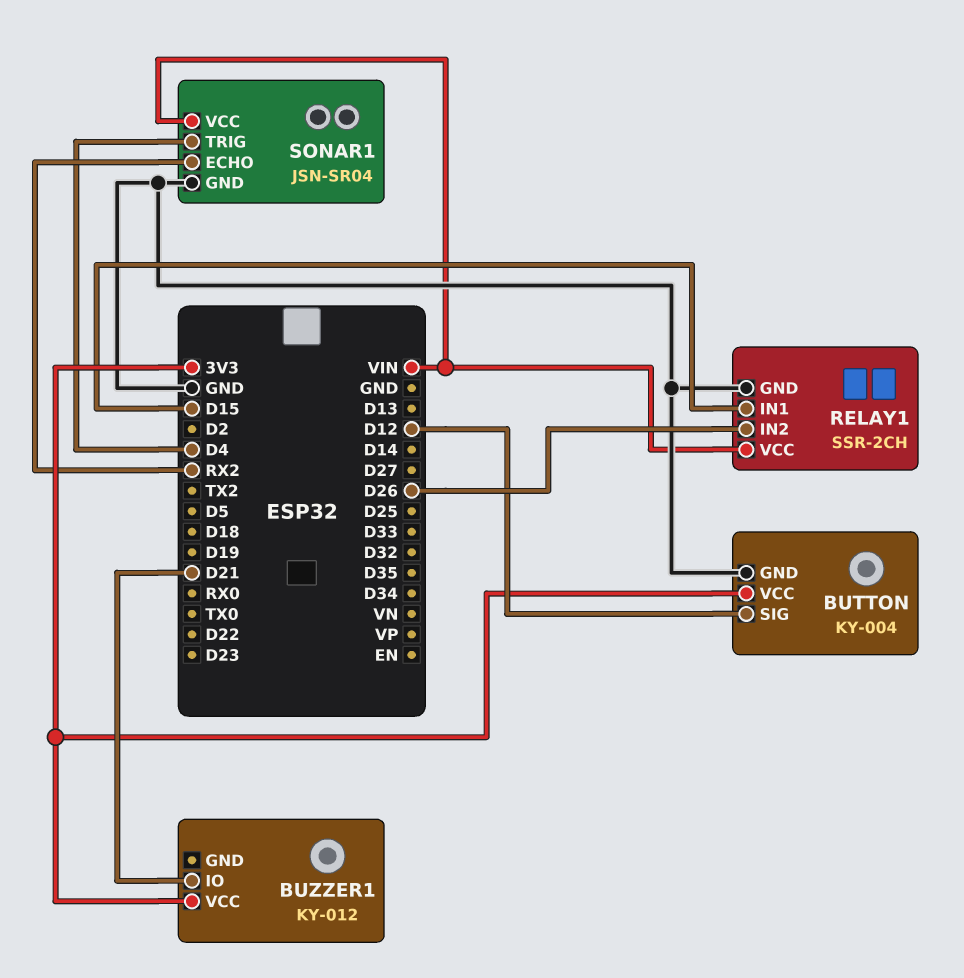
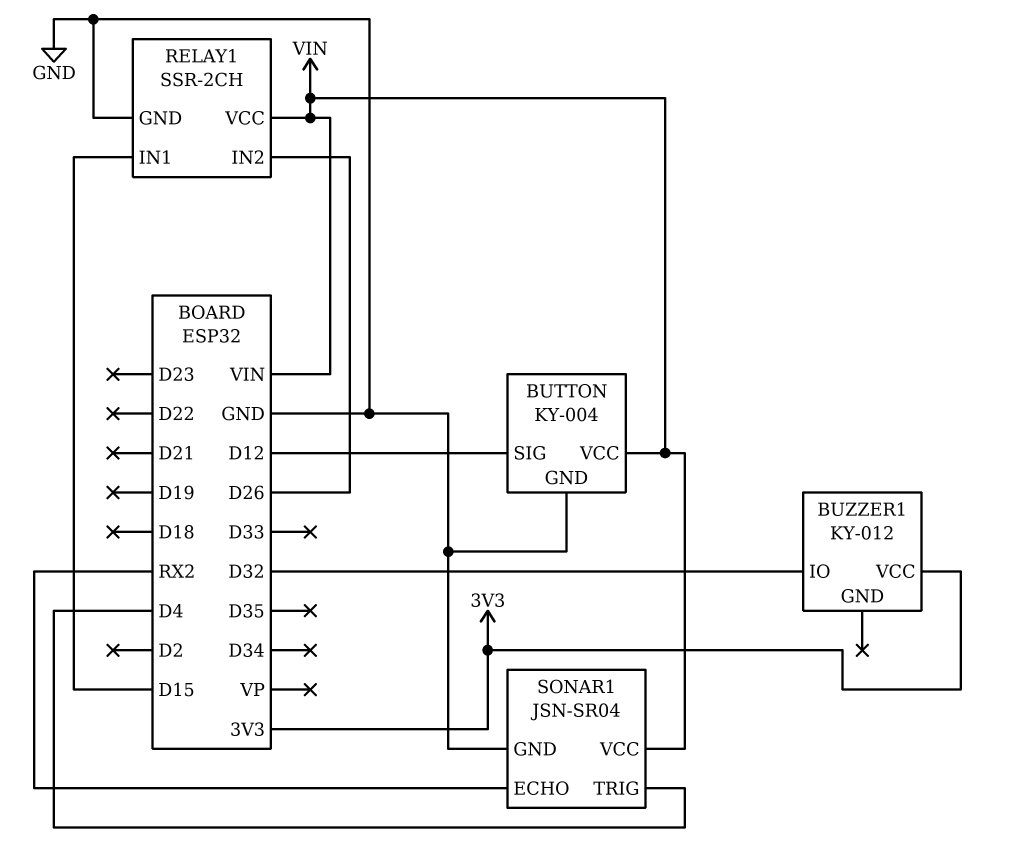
BUTTON pin VCC: 3V3 -> VIN
BUZZER1 pin IO: D21 -> D32

